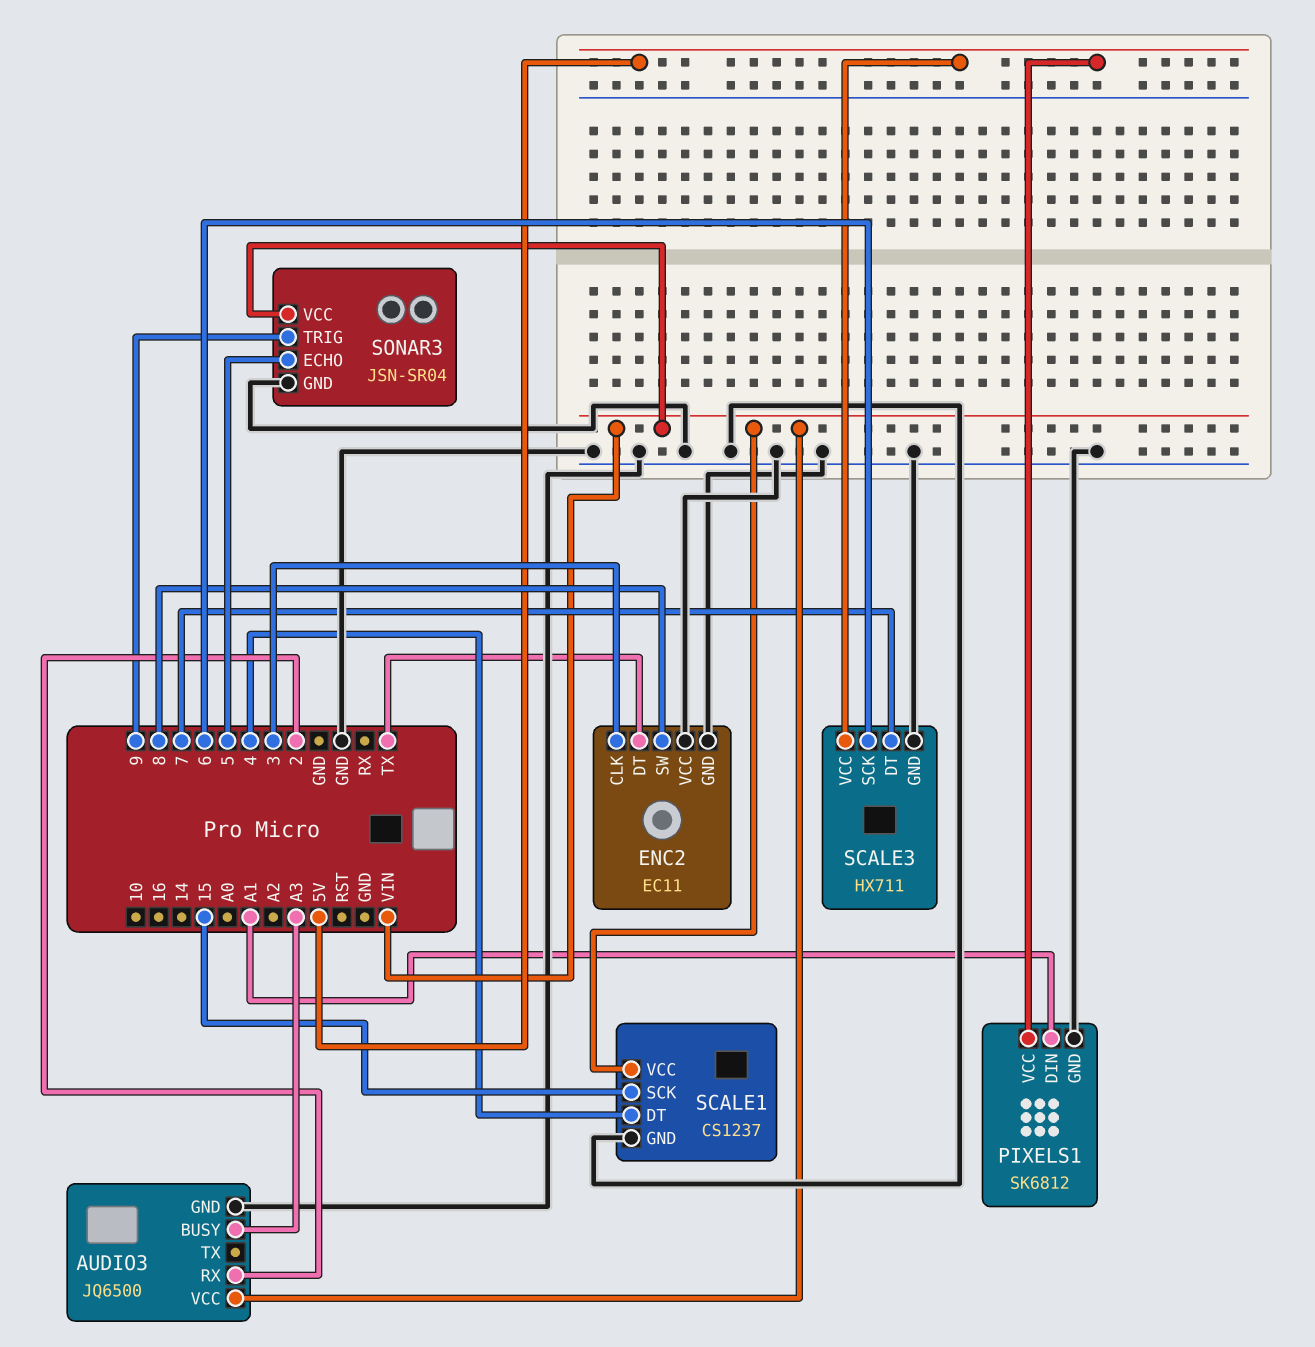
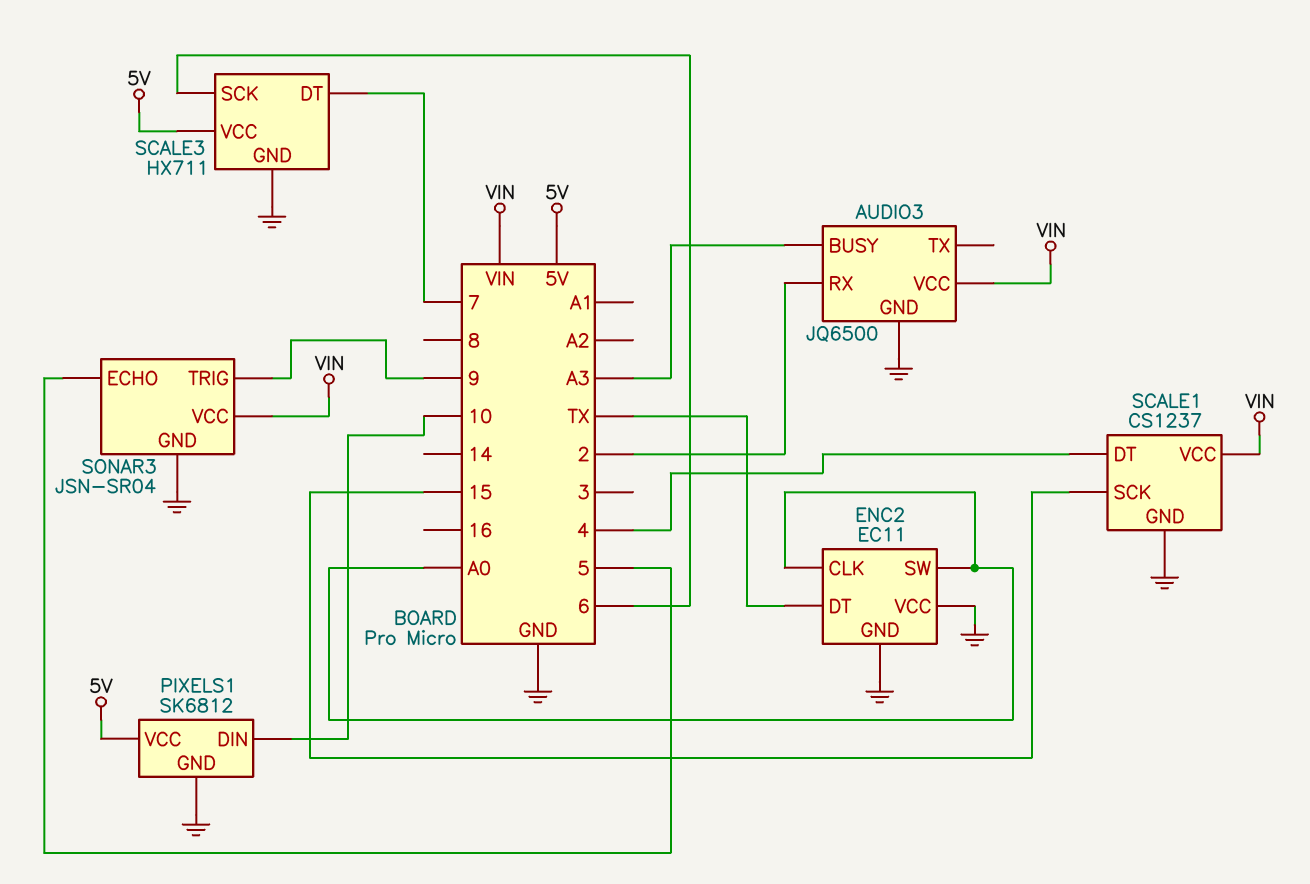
ENC2 pin CLK: 3 -> A0
ENC2 pin SW: 8 -> A0
PIXELS1 pin DIN: A1 -> 10

